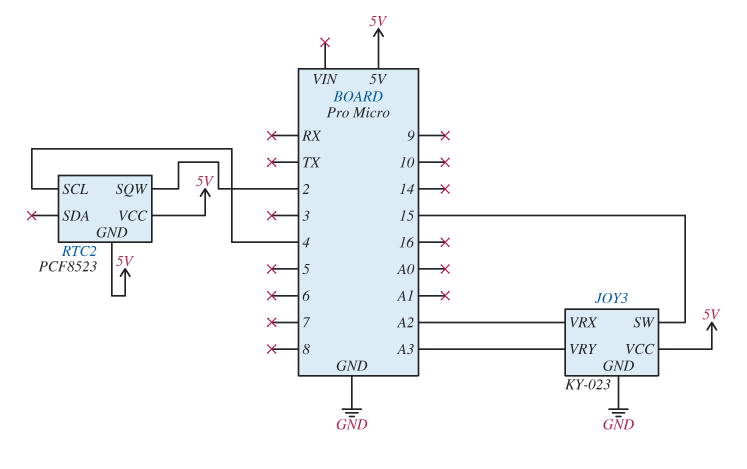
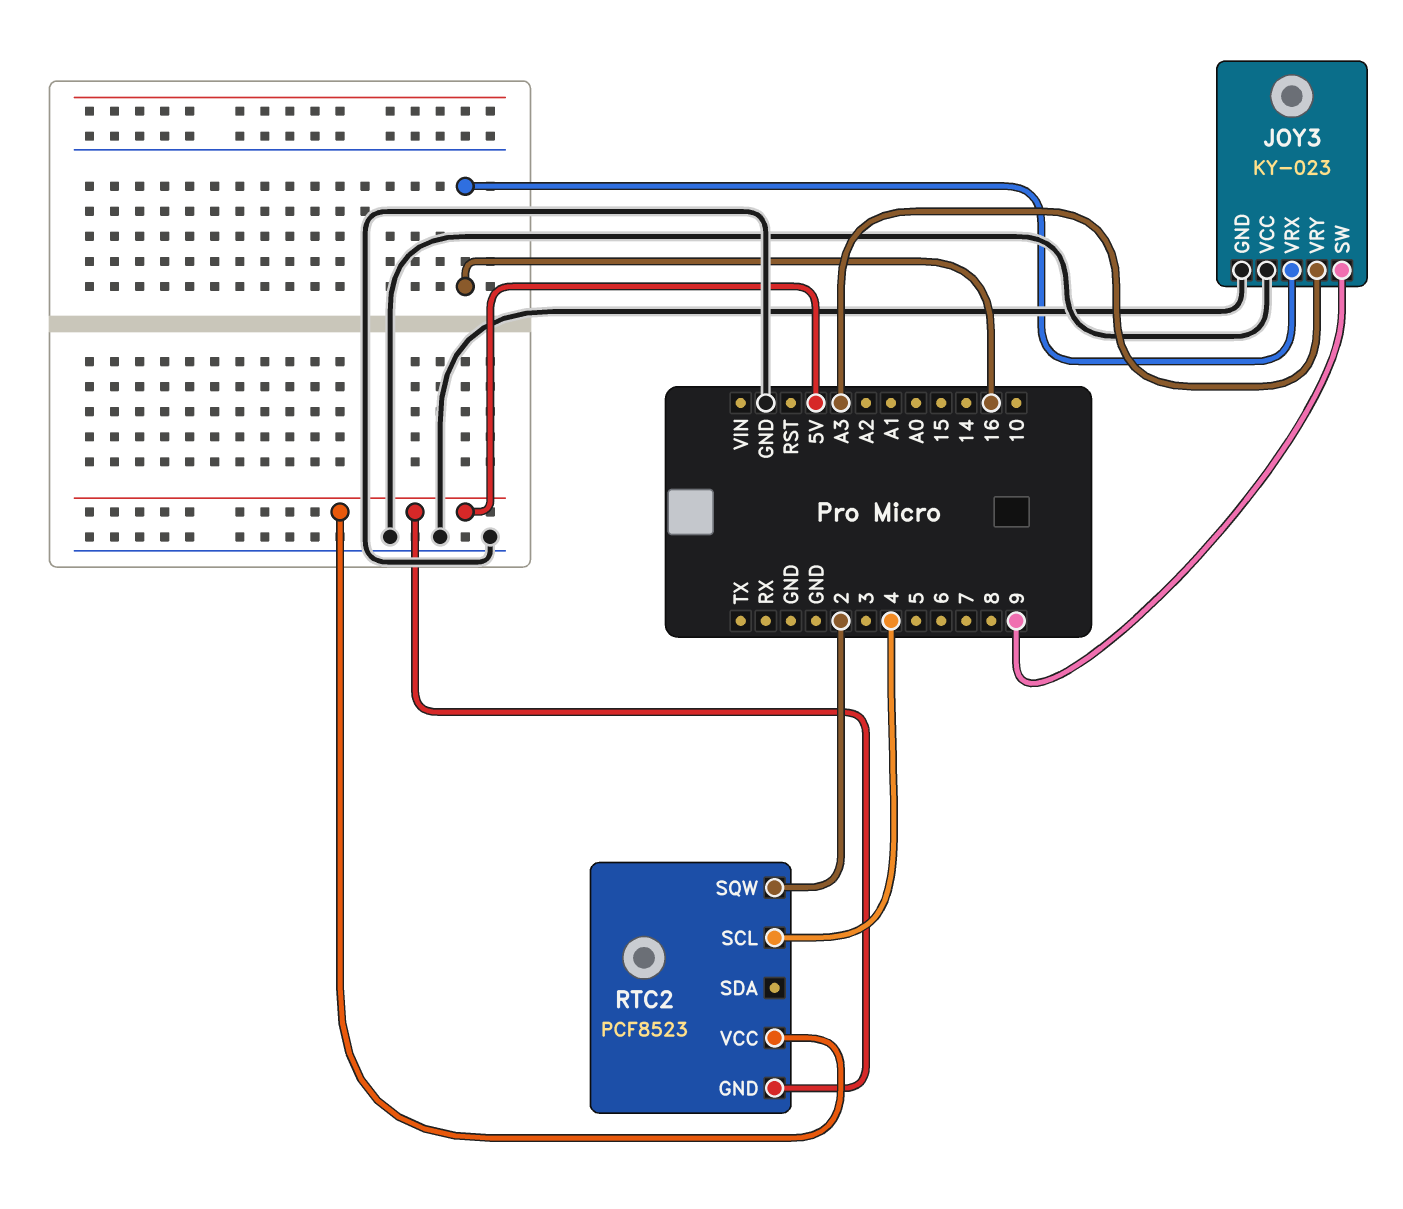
JOY3 pin SW: 15 -> 9
JOY3 pin VCC: 5V -> GND
JOY3 pin VRX: A2 -> 16

